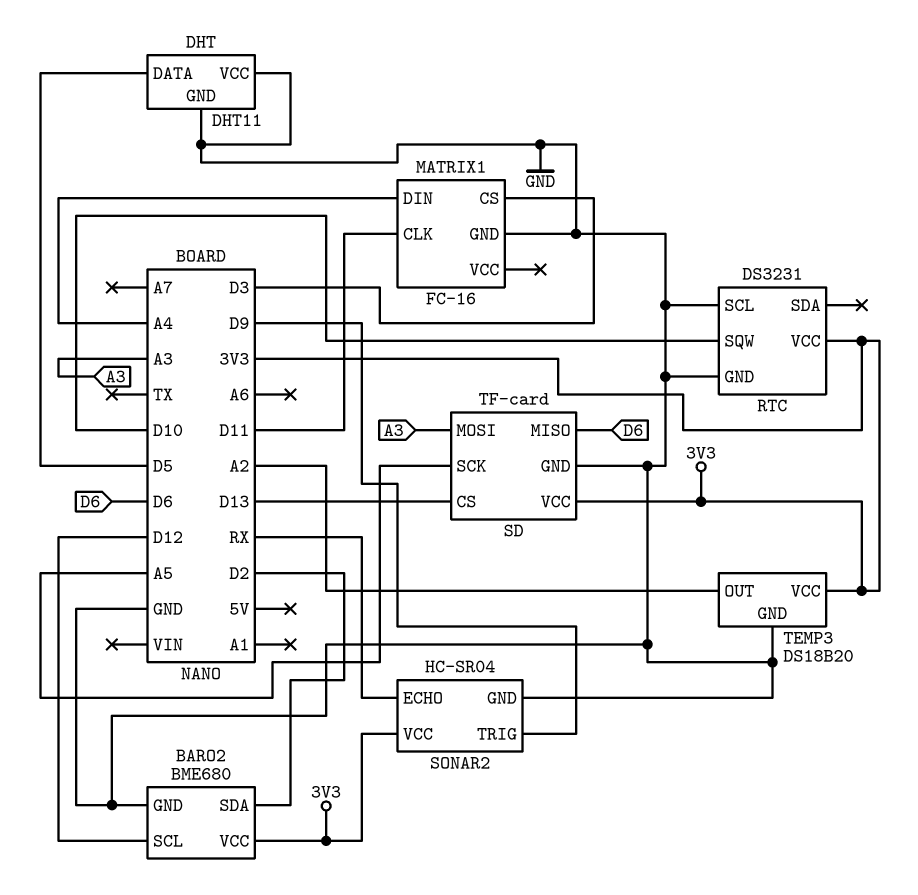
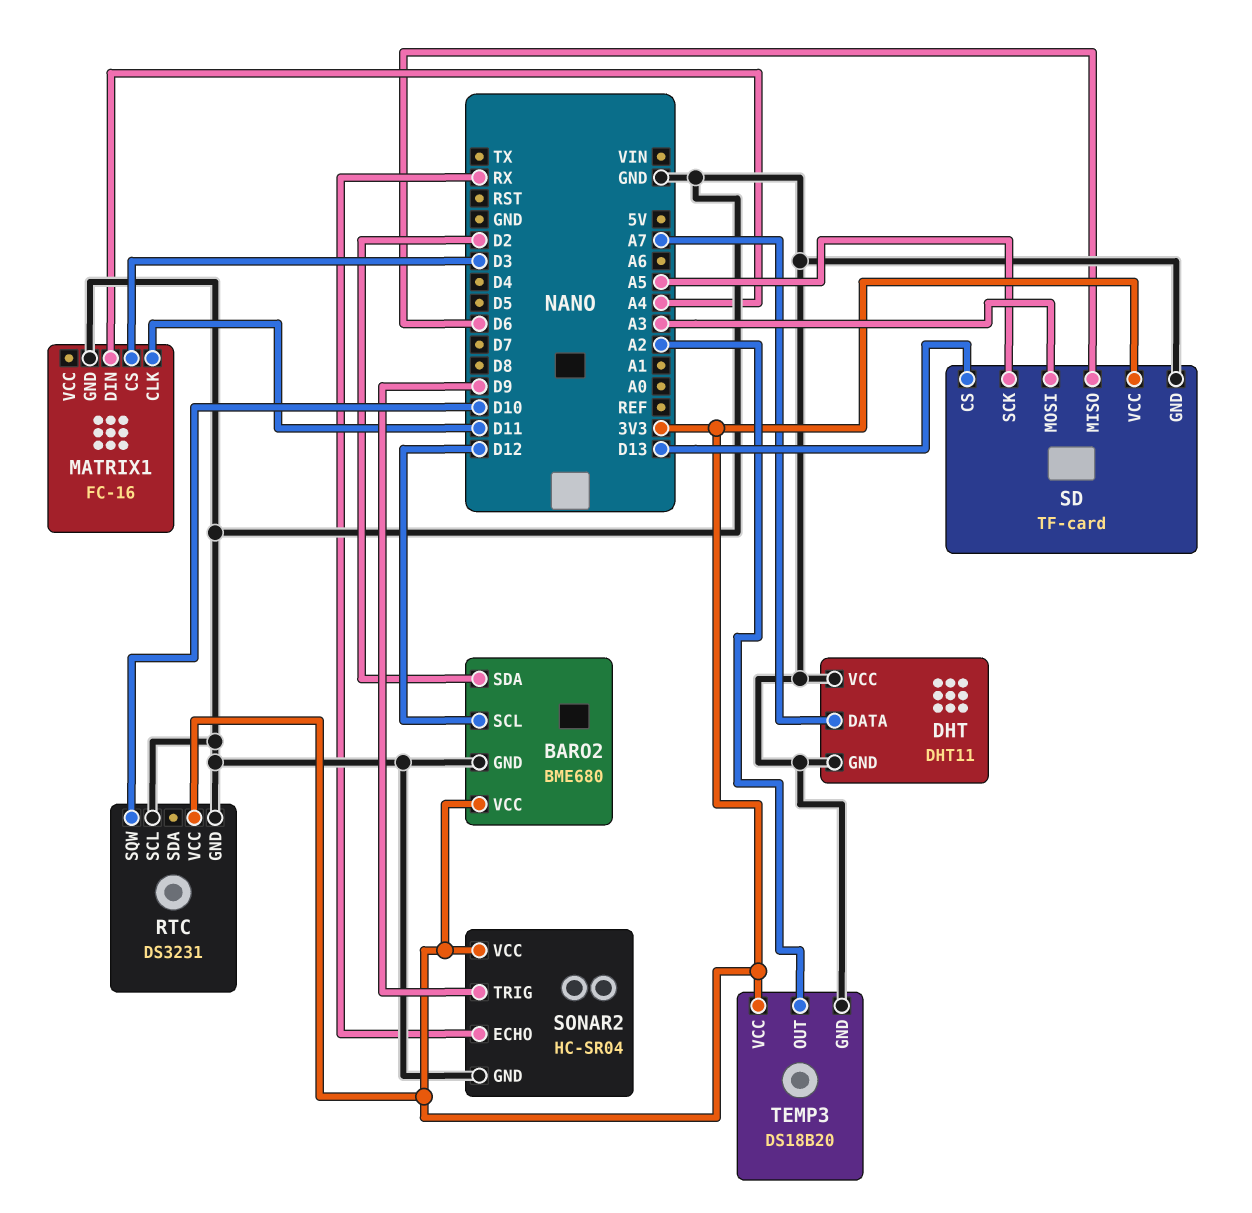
DHT pin DATA: D5 -> A7

